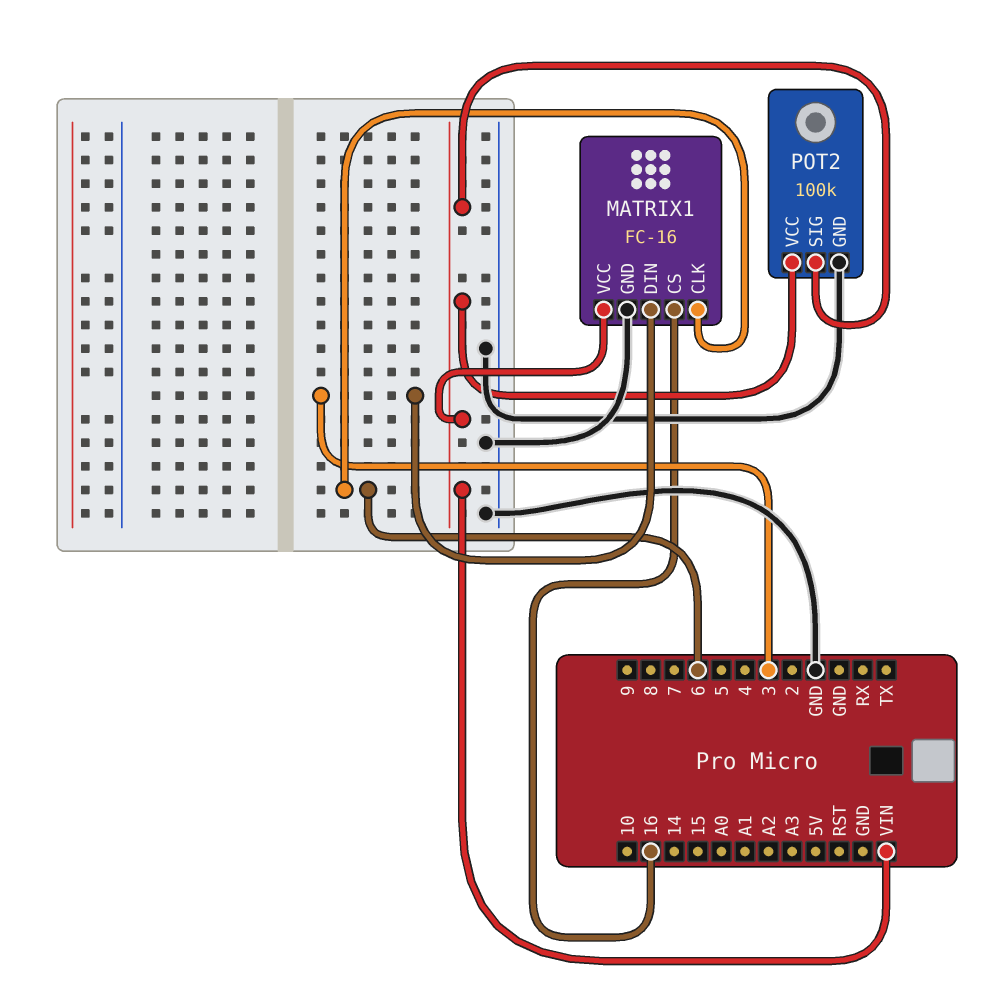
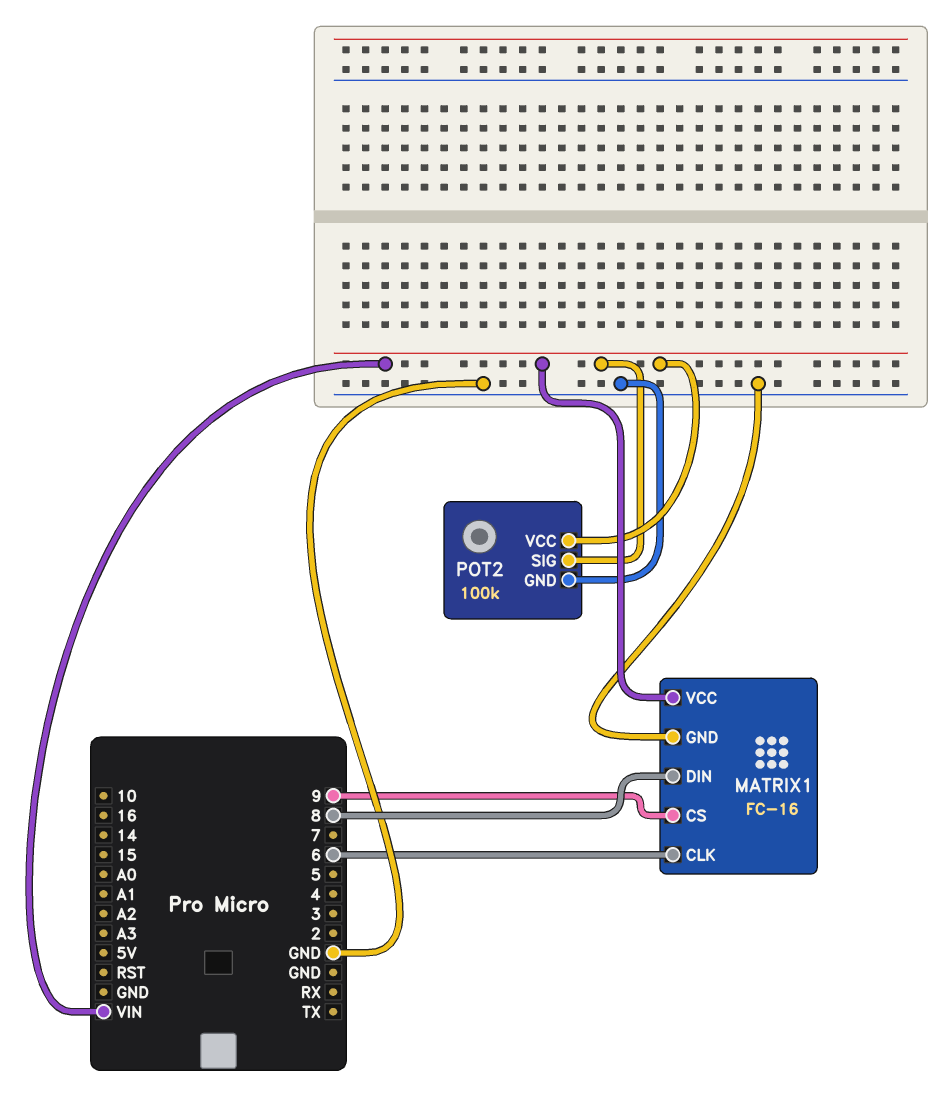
MATRIX1 pin CS: 16 -> 9
MATRIX1 pin DIN: 3 -> 8

